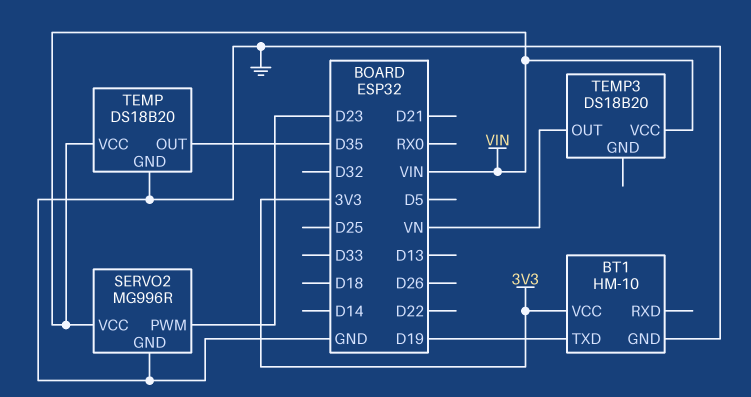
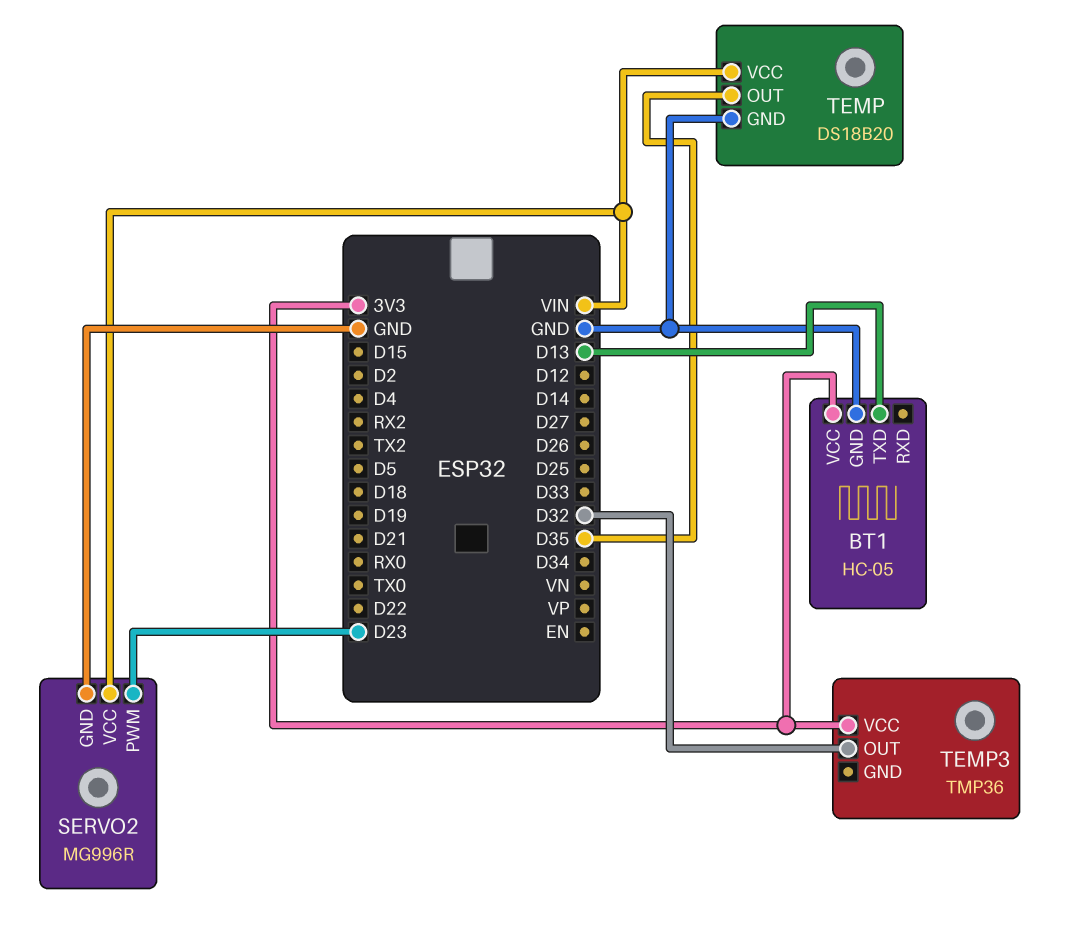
BT1: HM-10 -> HC-05
BT1 pin TXD: D19 -> D13
TEMP3: DS18B20 -> TMP36
TEMP3 pin OUT: VN -> D32
TEMP3 pin VCC: VIN -> 3V3

